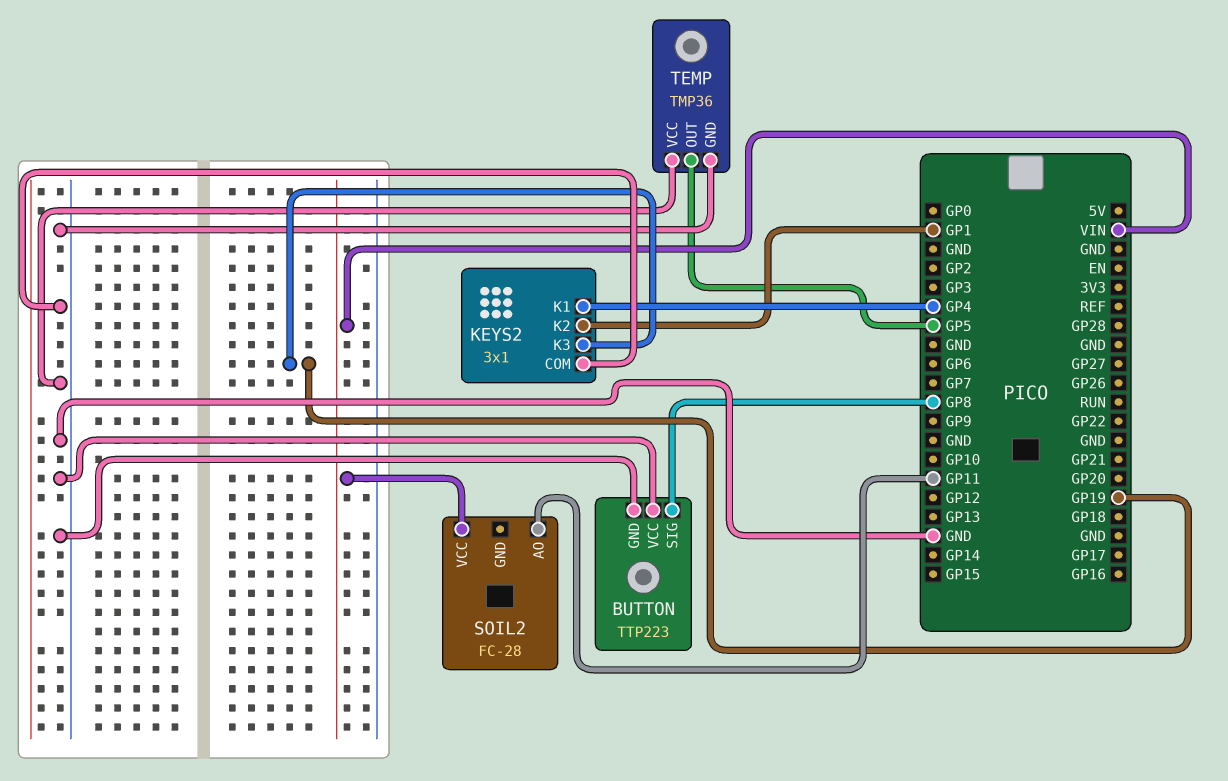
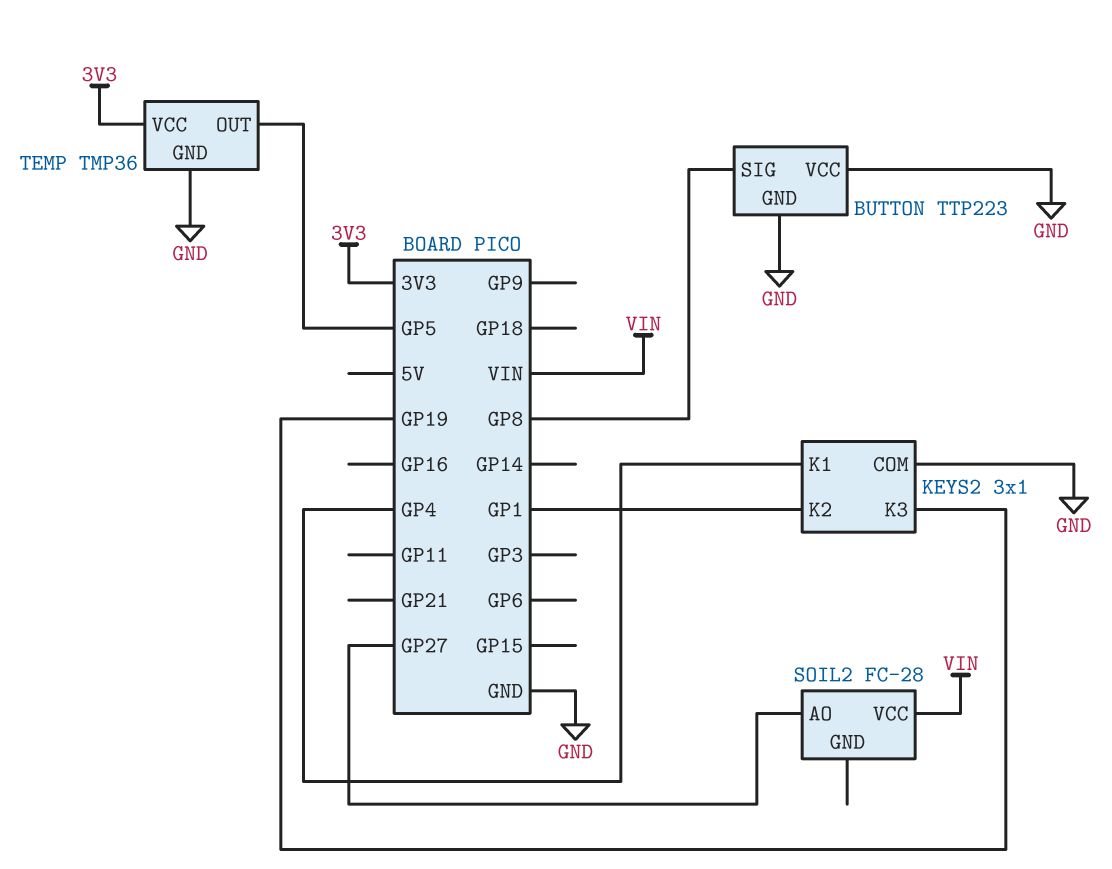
SOIL2 pin AO: GP11 -> GP27
TEMP pin VCC: GND -> 3V3

